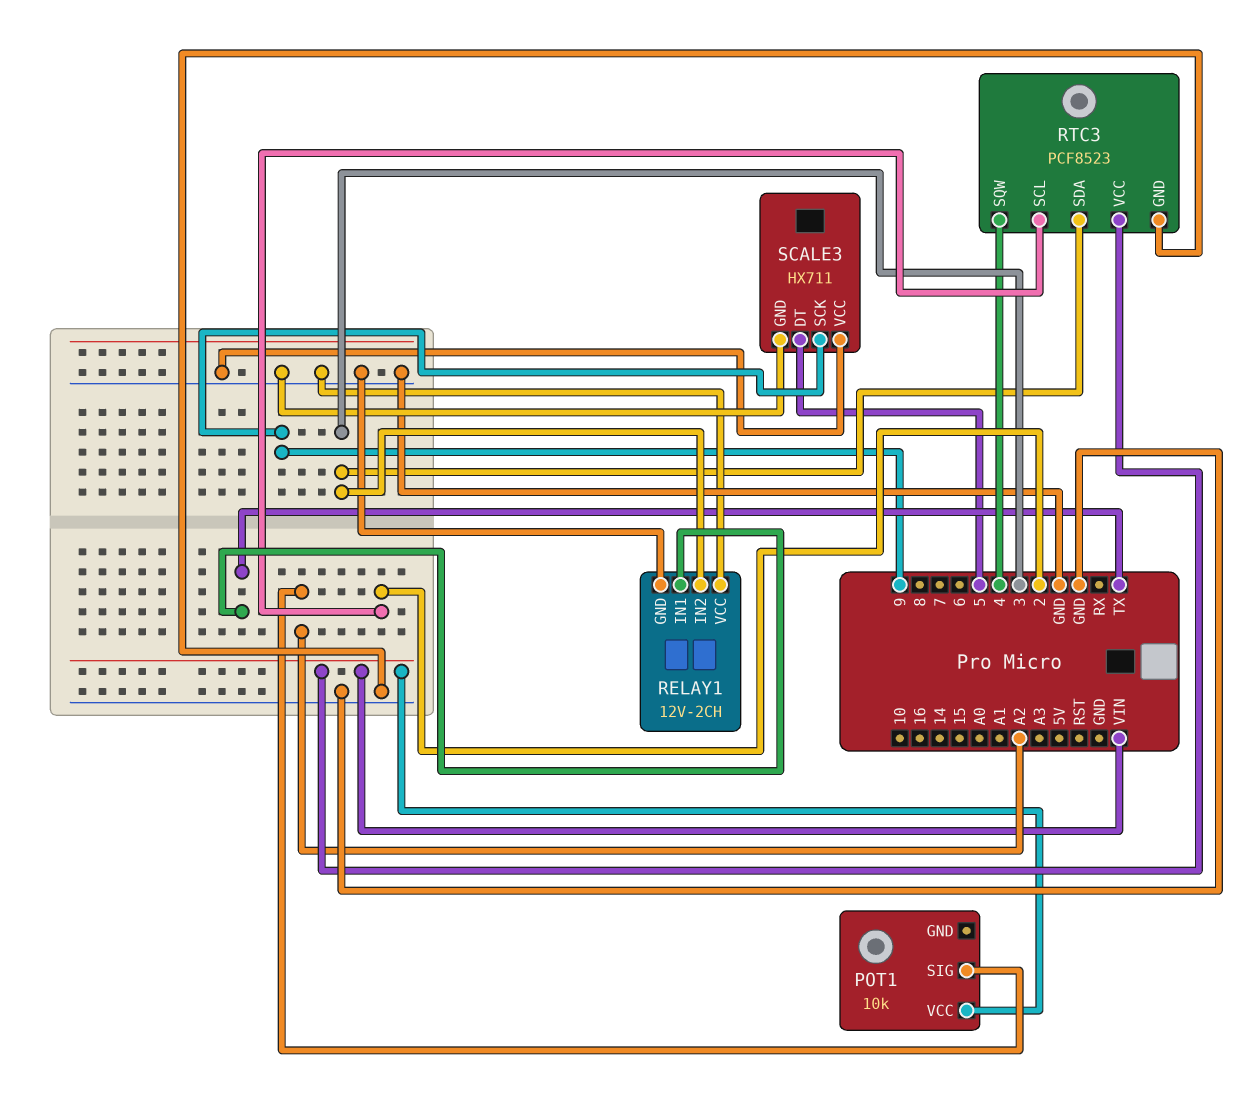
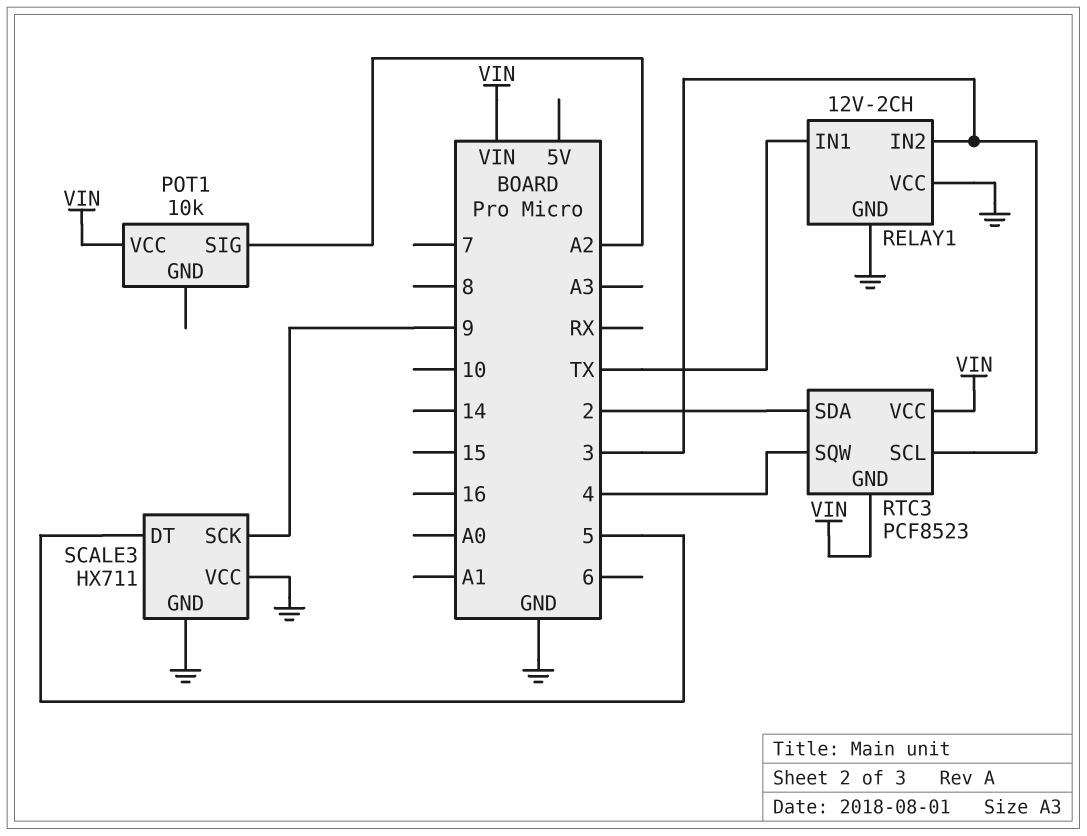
RTC3 pin GND: GND -> VIN
RTC3 pin SCL: 2 -> 3
RTC3 pin SDA: 3 -> 2

